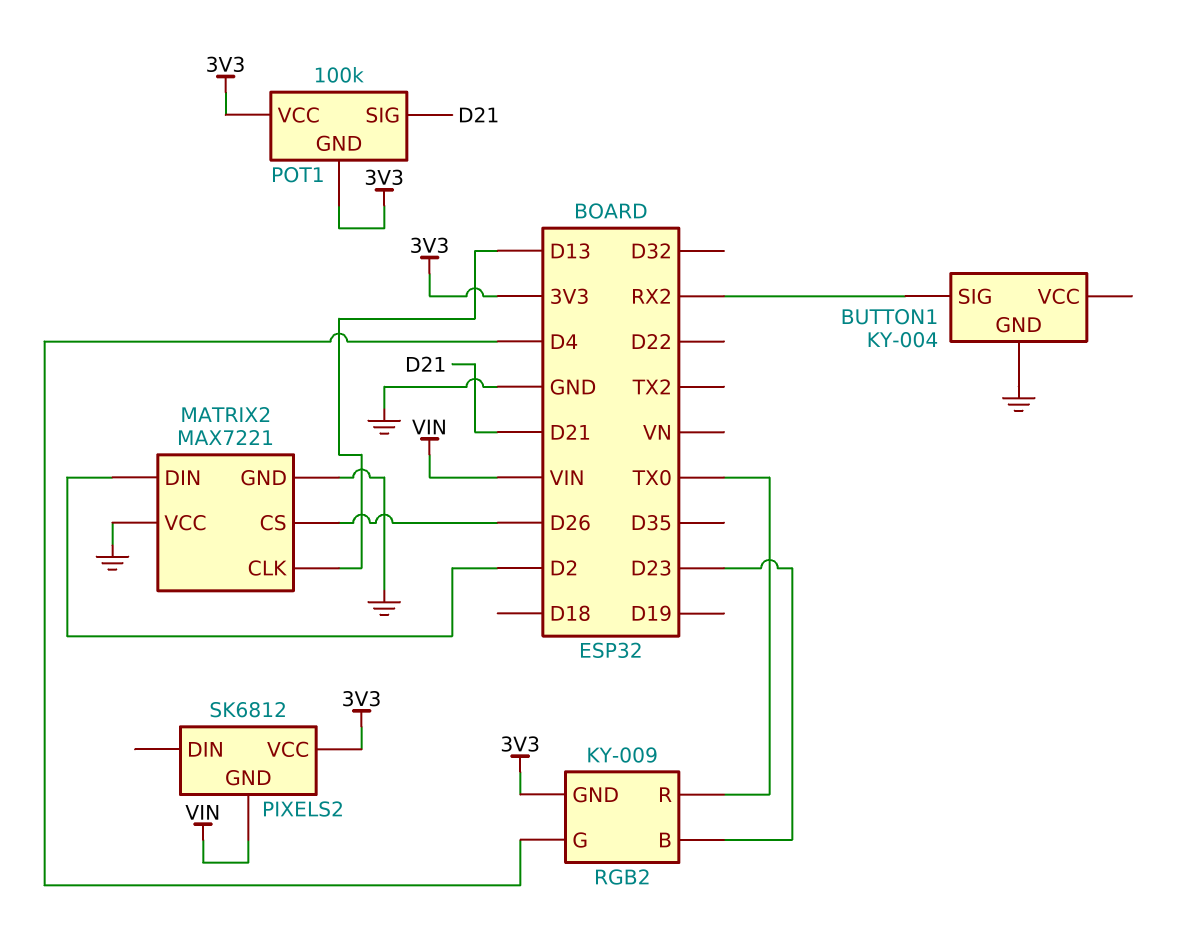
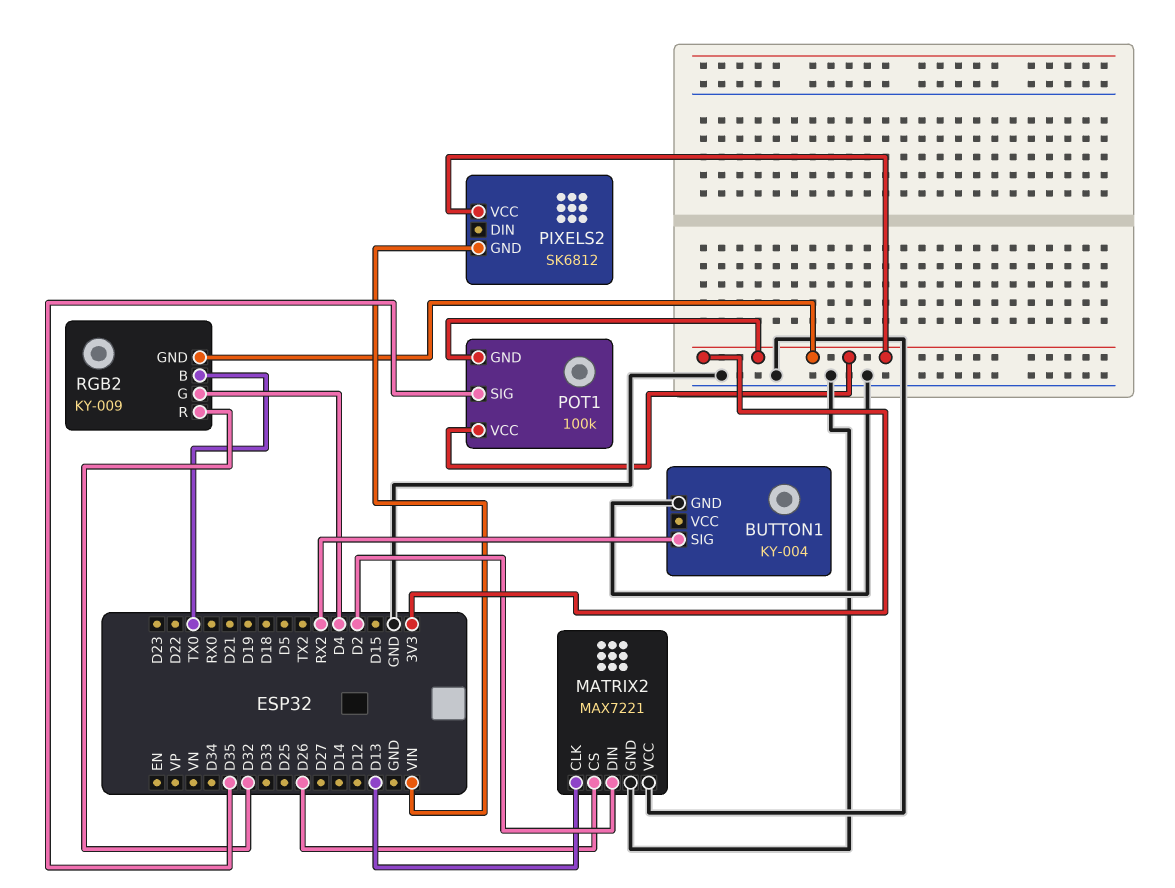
POT1 pin SIG: D21 -> D35
RGB2 pin B: D23 -> TX0
RGB2 pin R: TX0 -> D32

